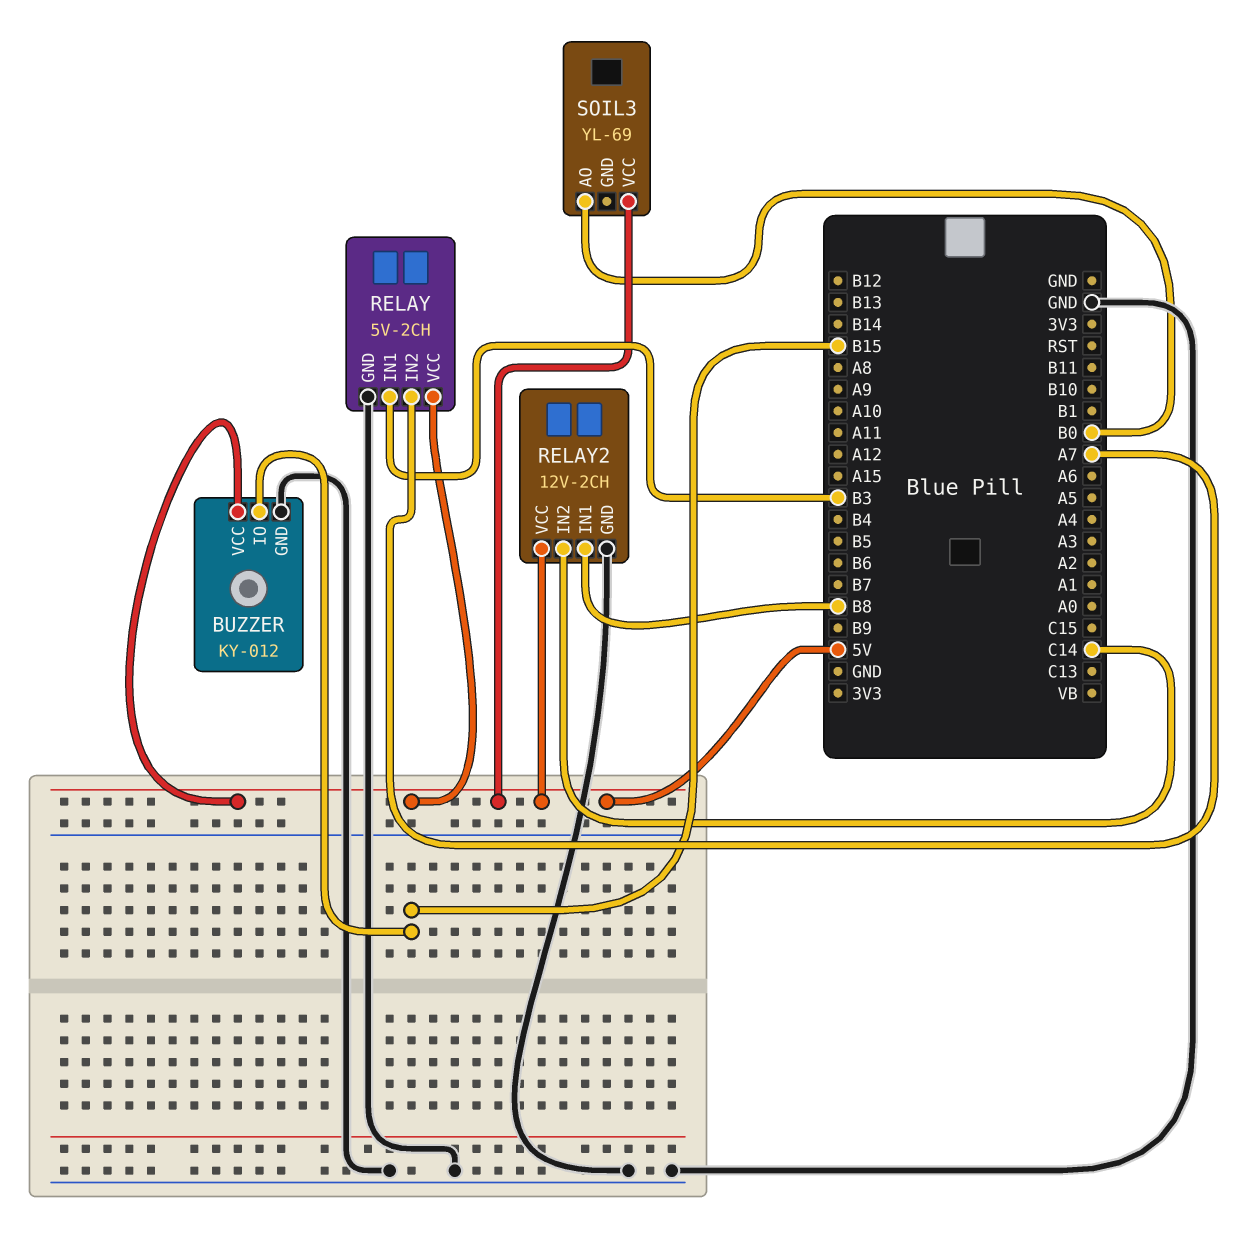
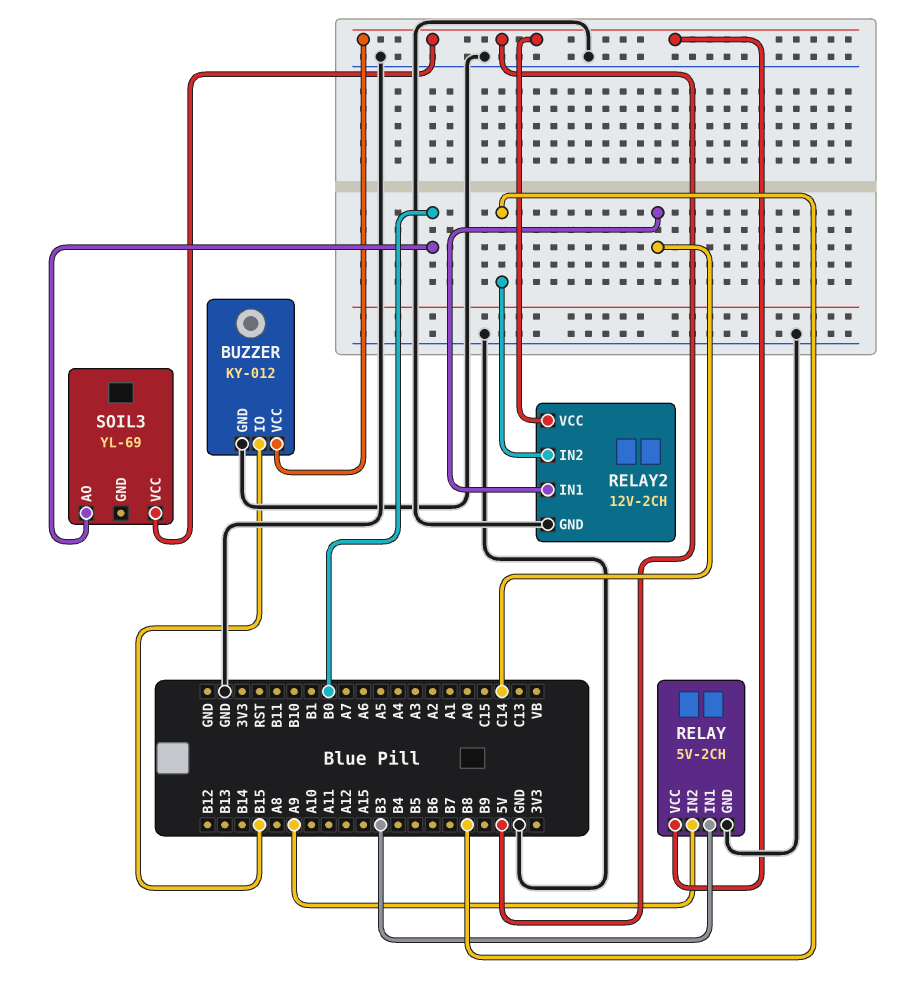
RELAY pin IN2: A7 -> A9
RELAY2 pin IN1: B8 -> C14
RELAY2 pin IN2: C14 -> B8

